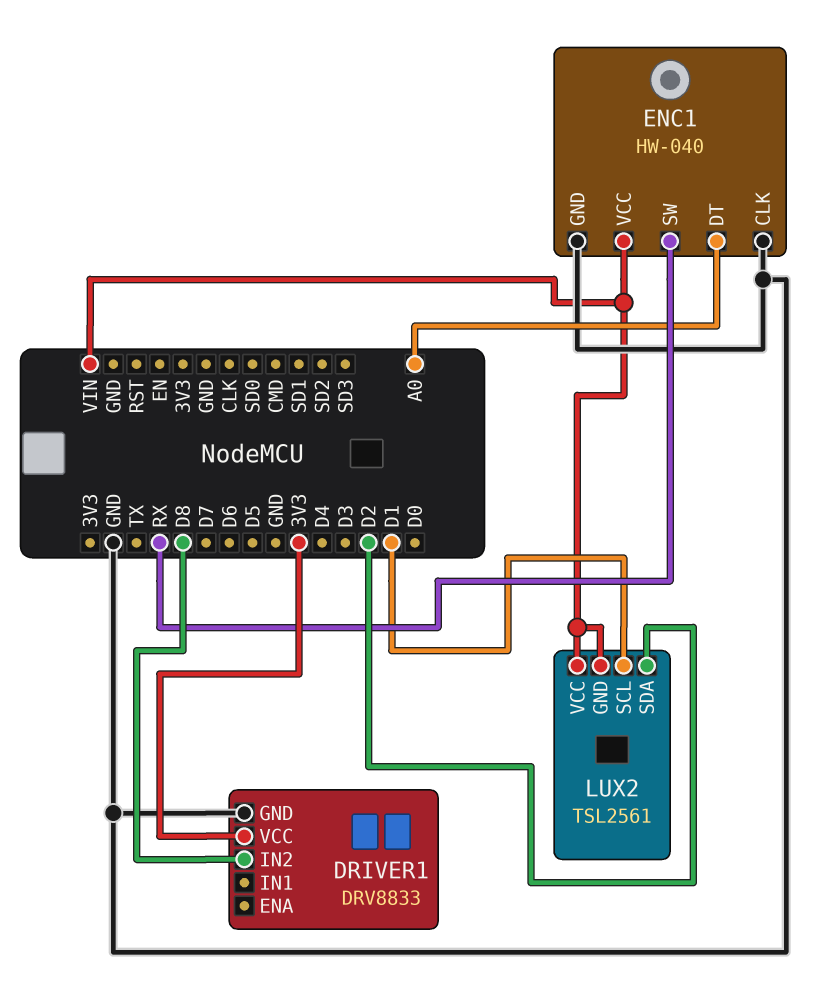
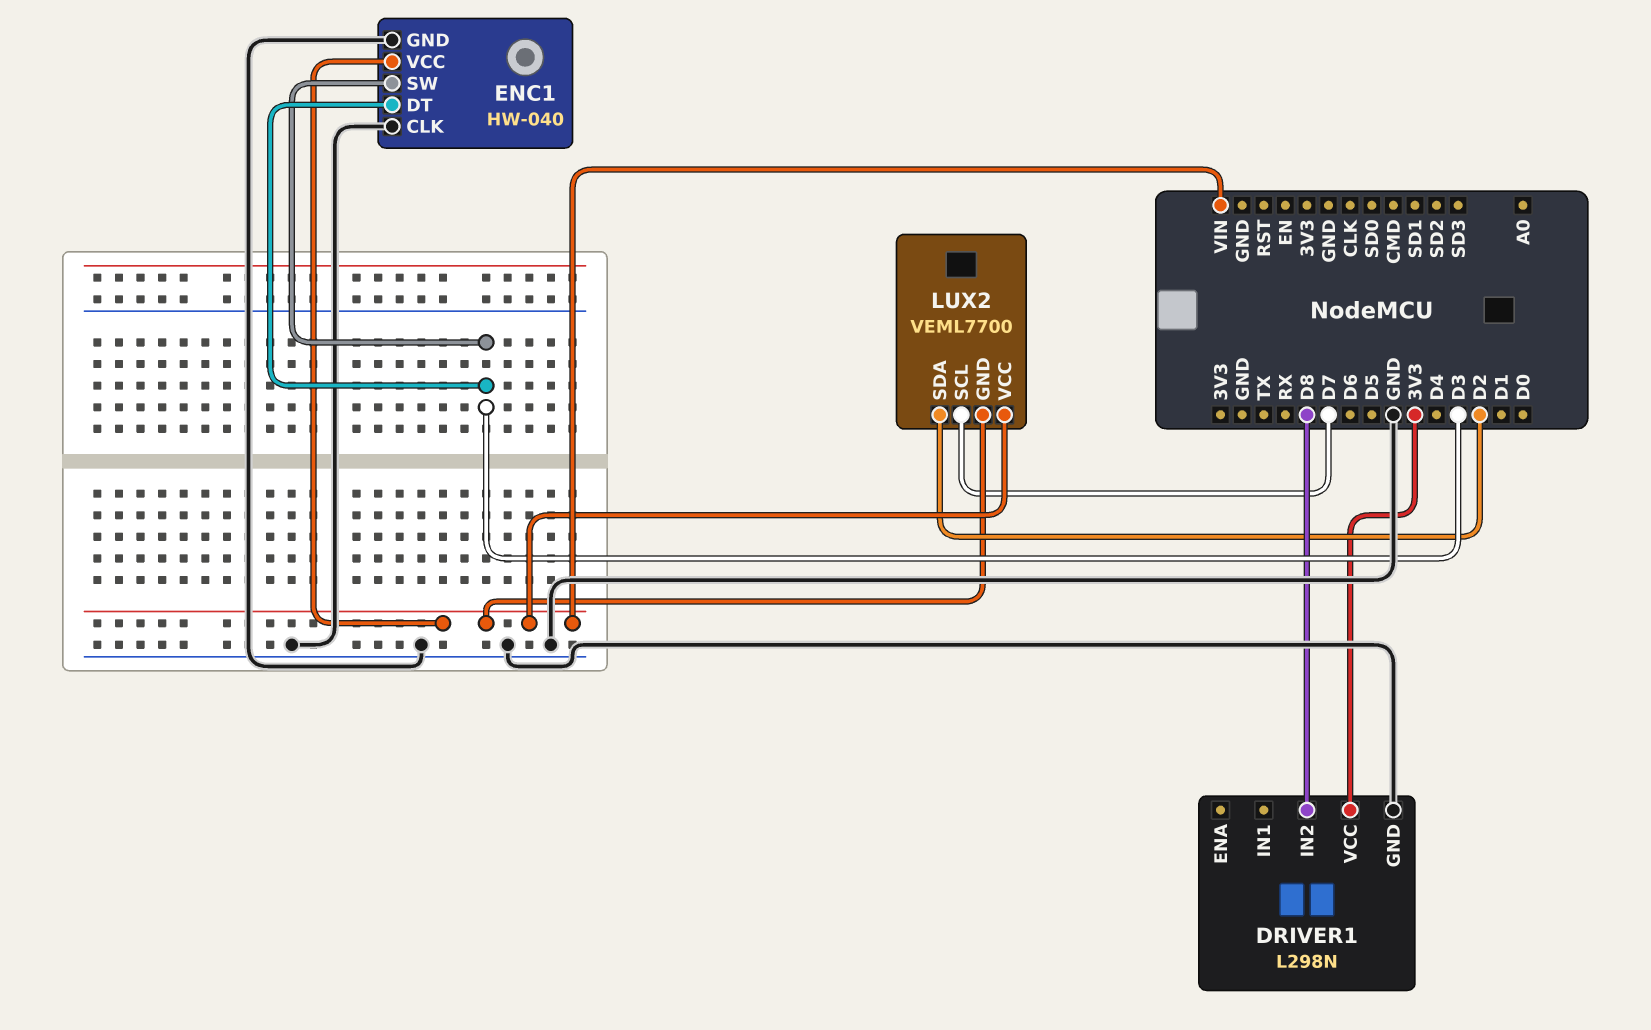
DRIVER1: DRV8833 -> L298N
ENC1 pin DT: A0 -> D3
ENC1 pin SW: RX -> D3
LUX2: TSL2561 -> VEML7700
LUX2 pin SCL: D1 -> D7

